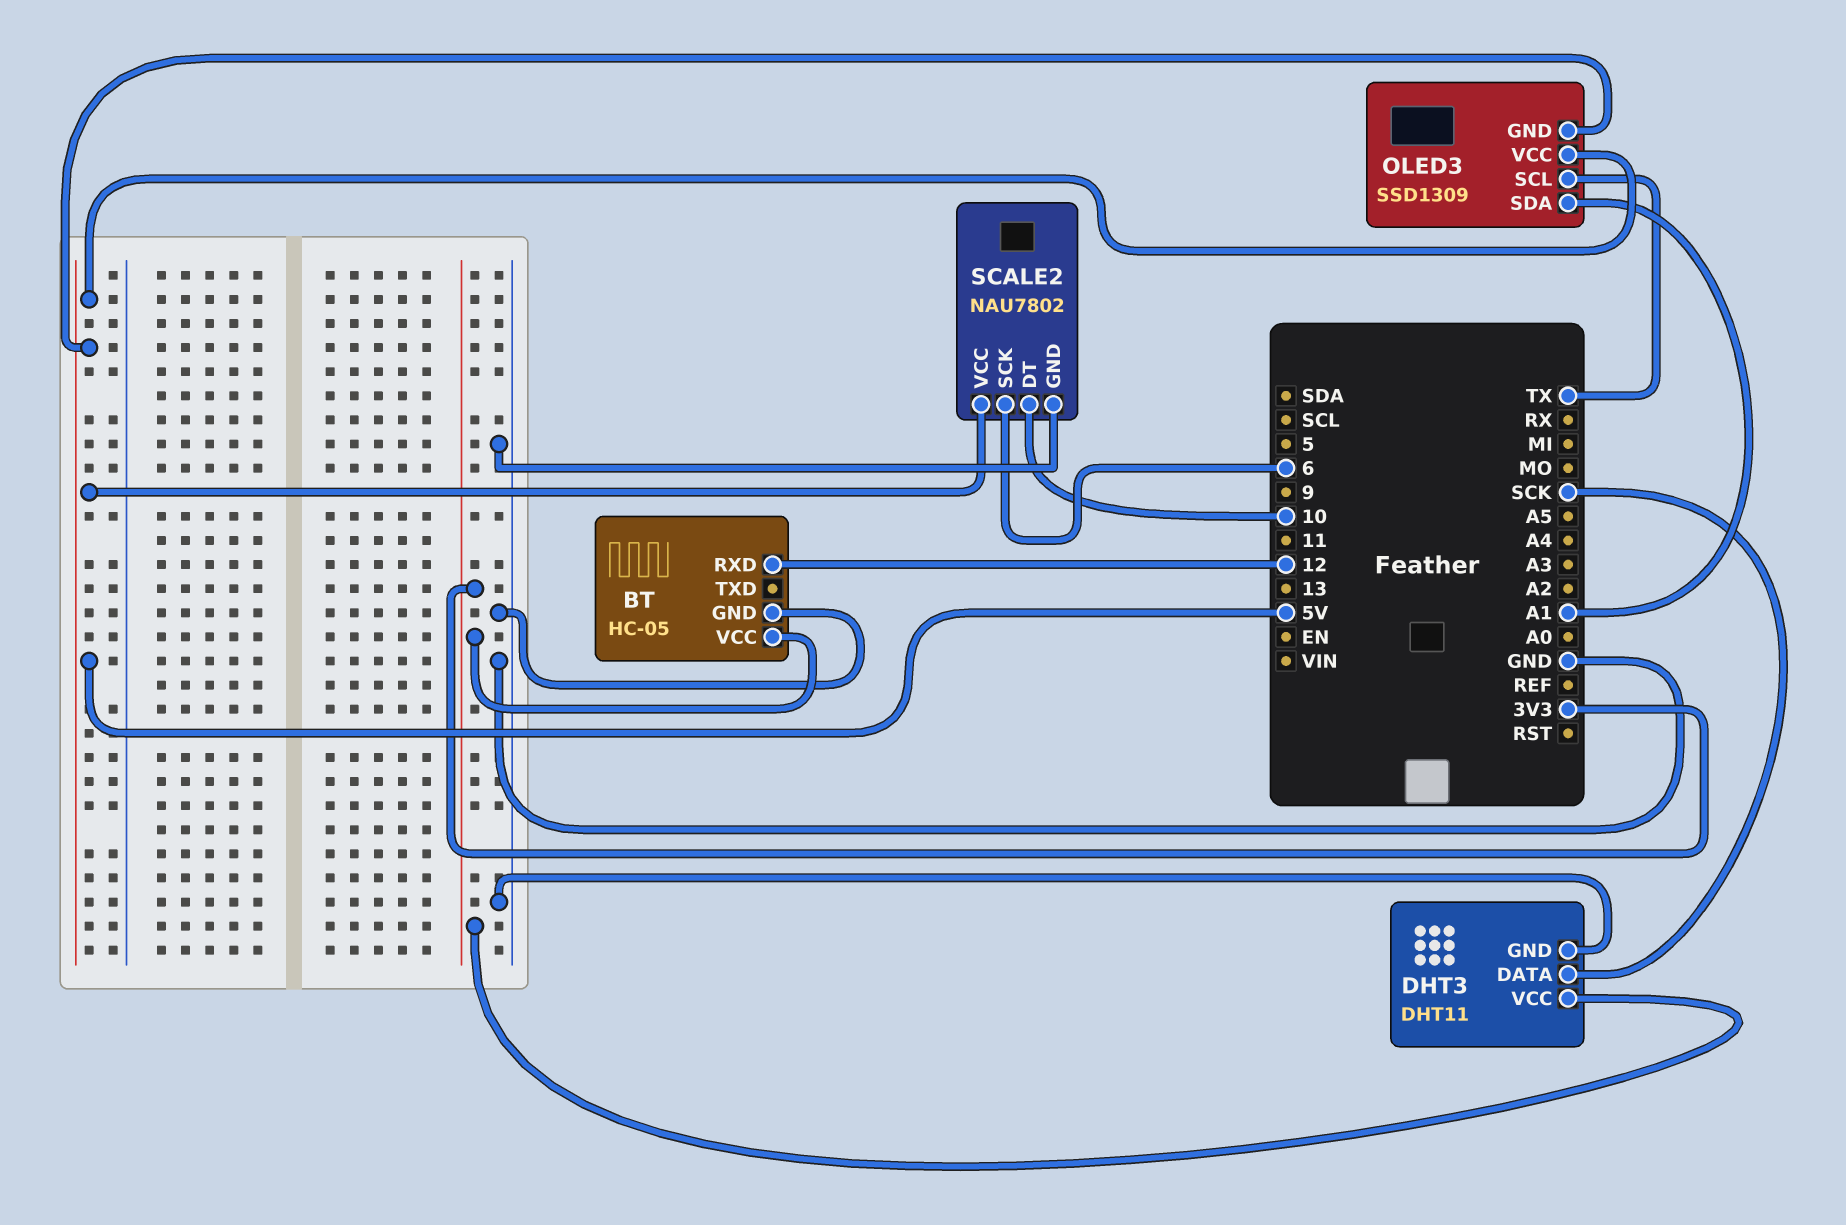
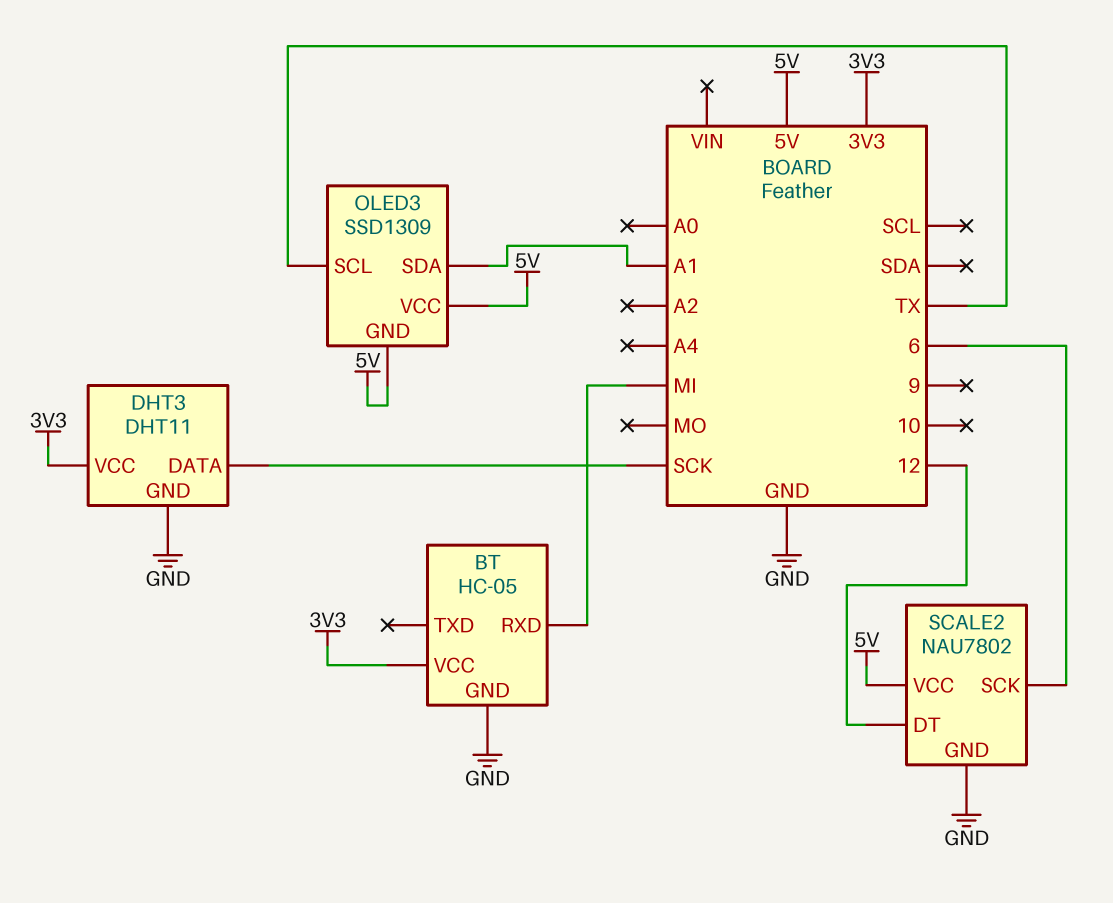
BT pin RXD: 12 -> MI
SCALE2 pin DT: 10 -> 12

